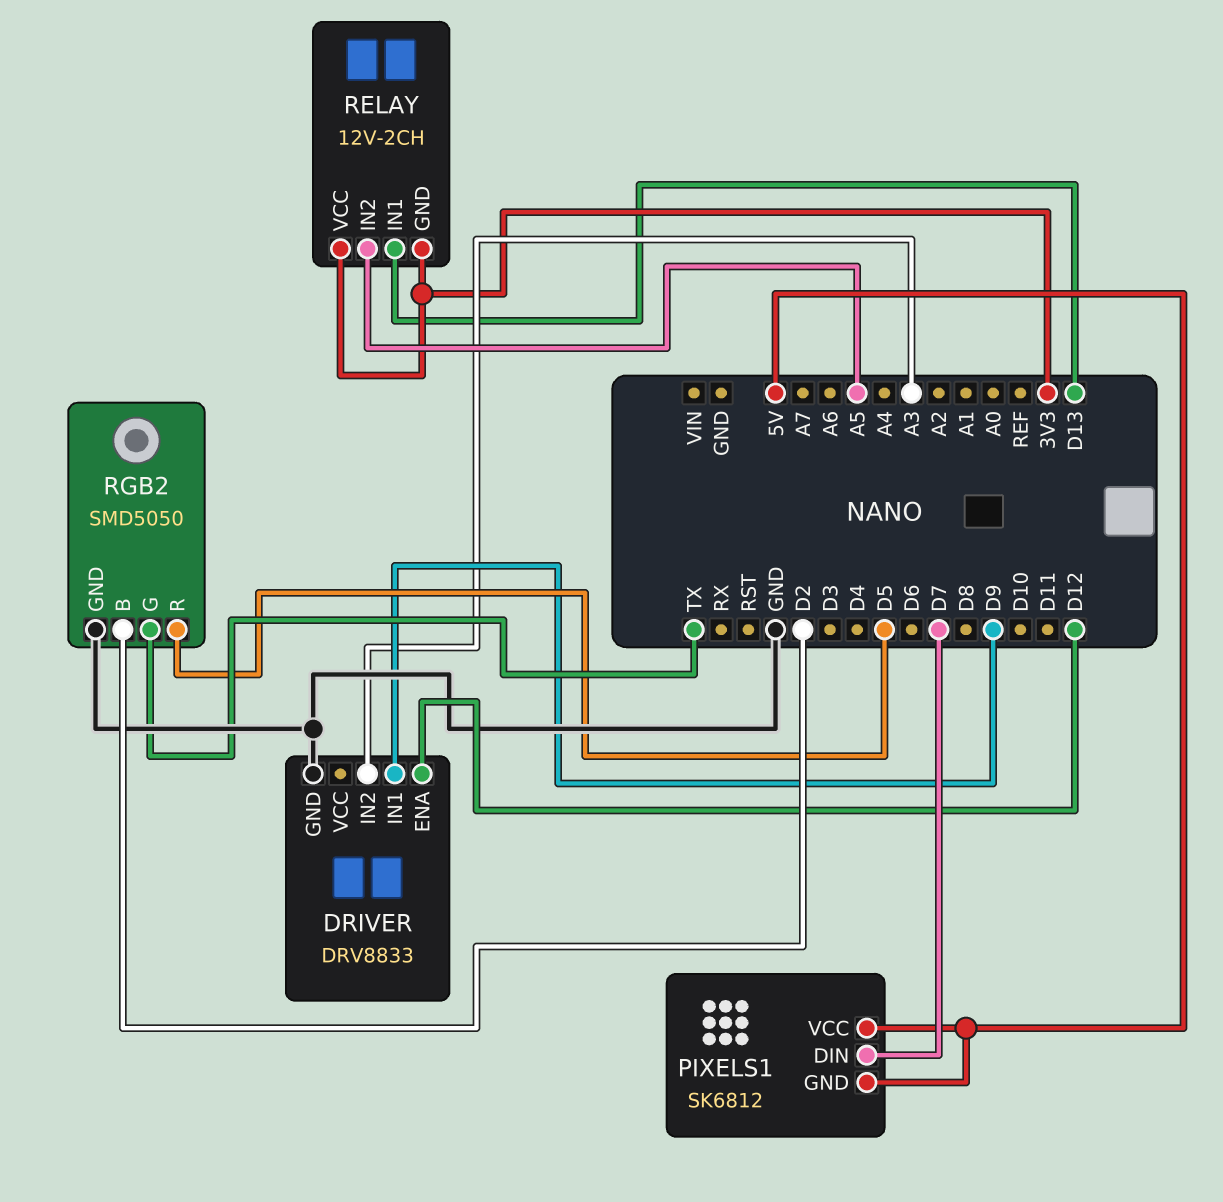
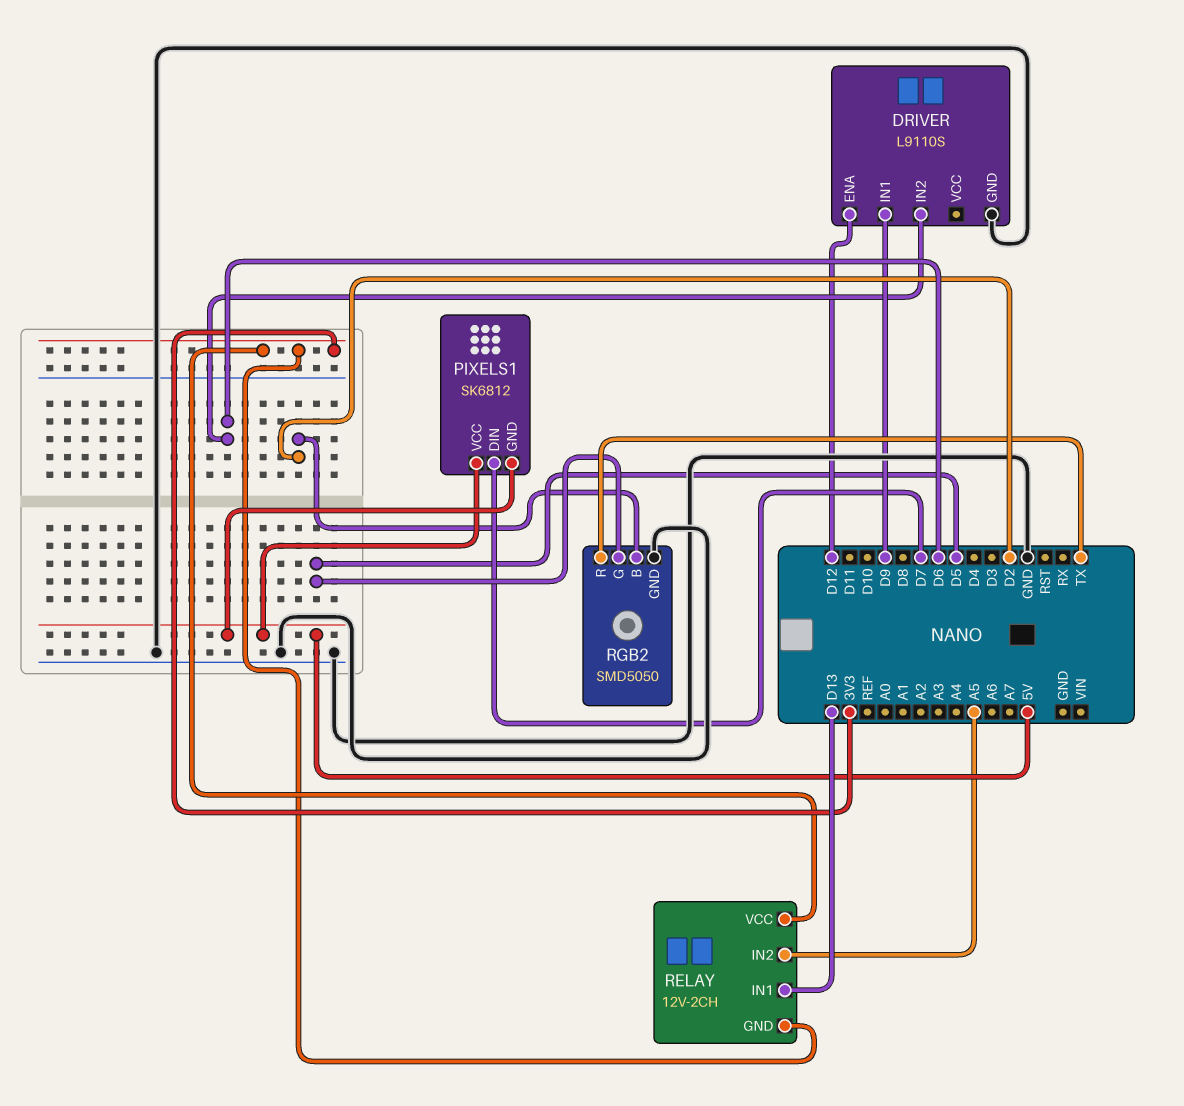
DRIVER: DRV8833 -> L9110S
DRIVER pin IN2: A3 -> D6
RGB2 pin G: TX -> D5
RGB2 pin R: D5 -> TX

